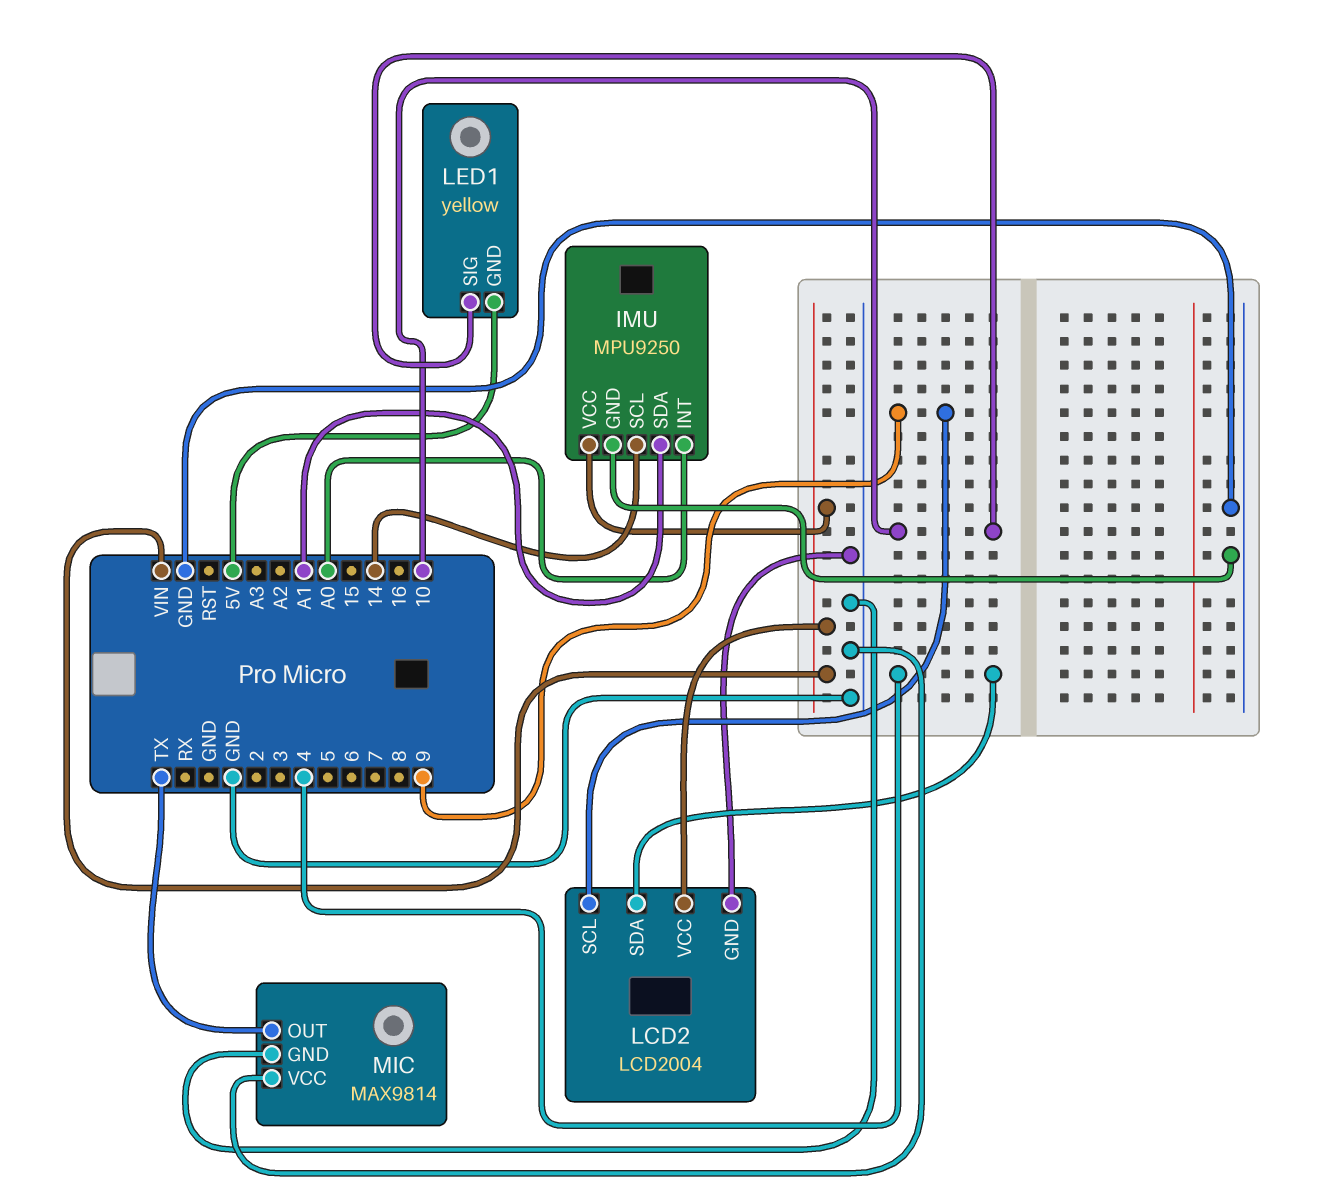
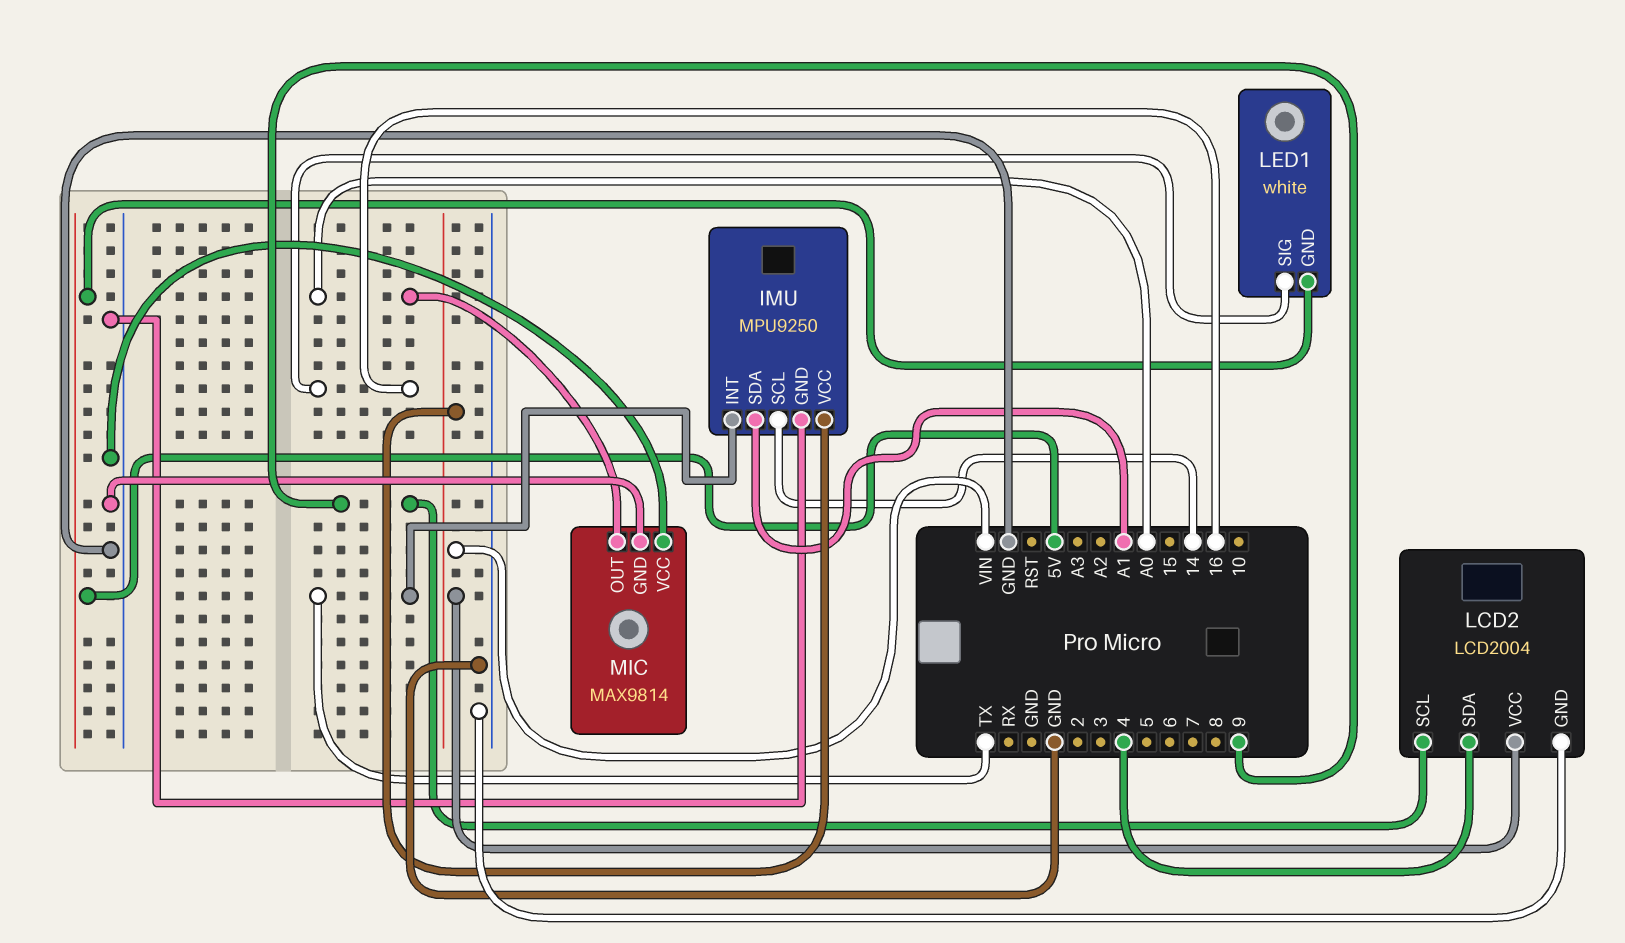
IMU pin INT: A0 -> TX
LED1: yellow -> white
LED1 pin SIG: 10 -> 16
MIC pin OUT: TX -> A0

